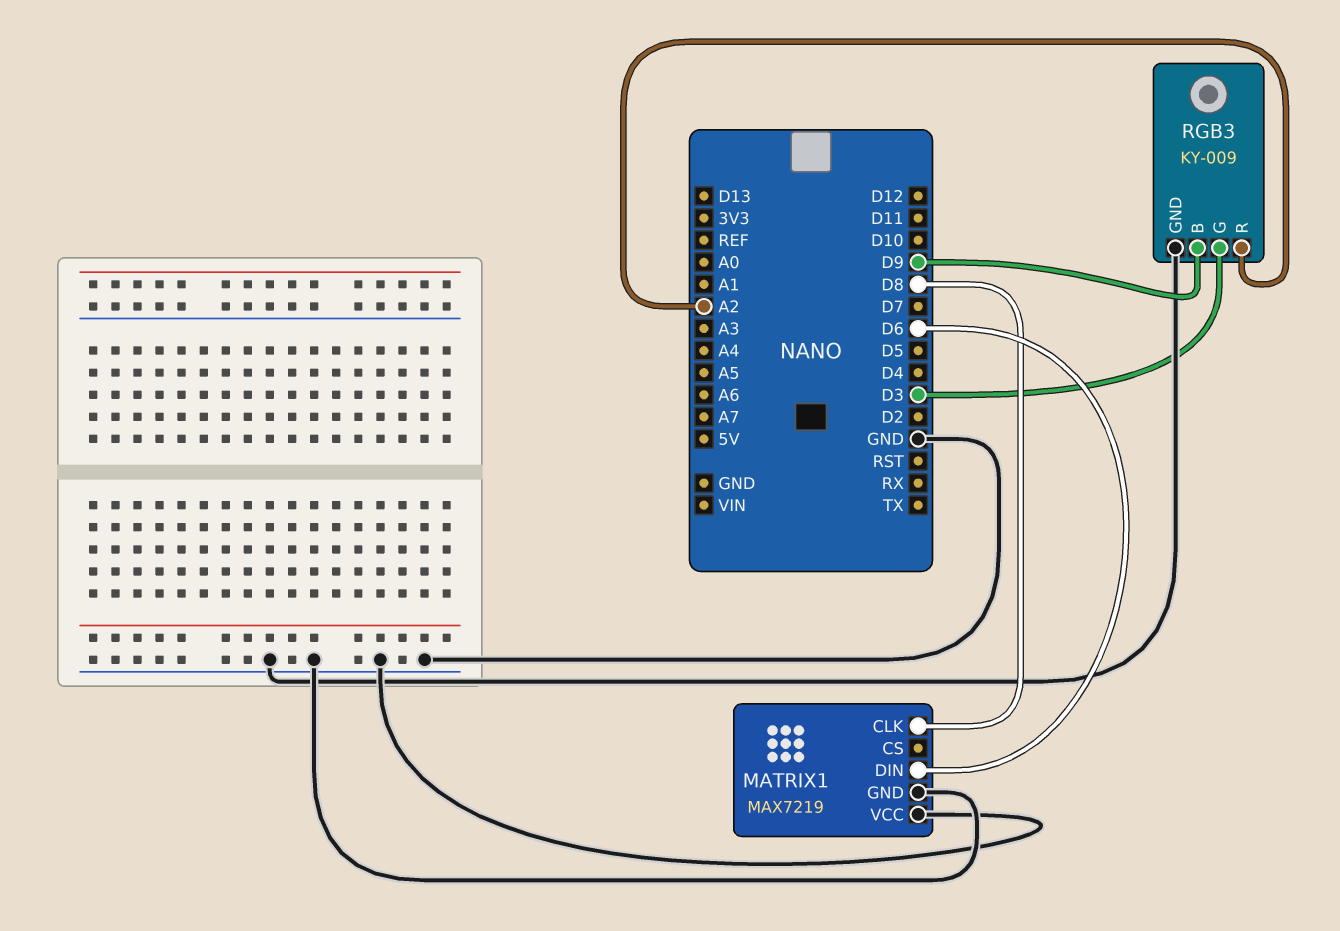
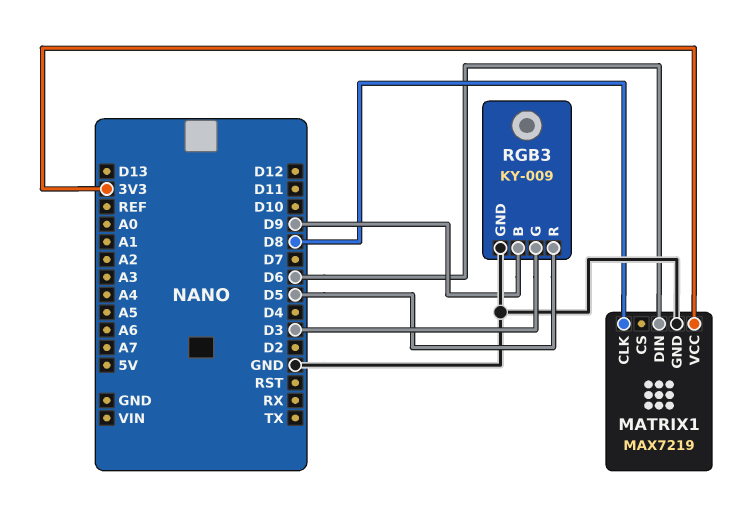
MATRIX1 pin VCC: GND -> 3V3
RGB3 pin R: A2 -> D5

